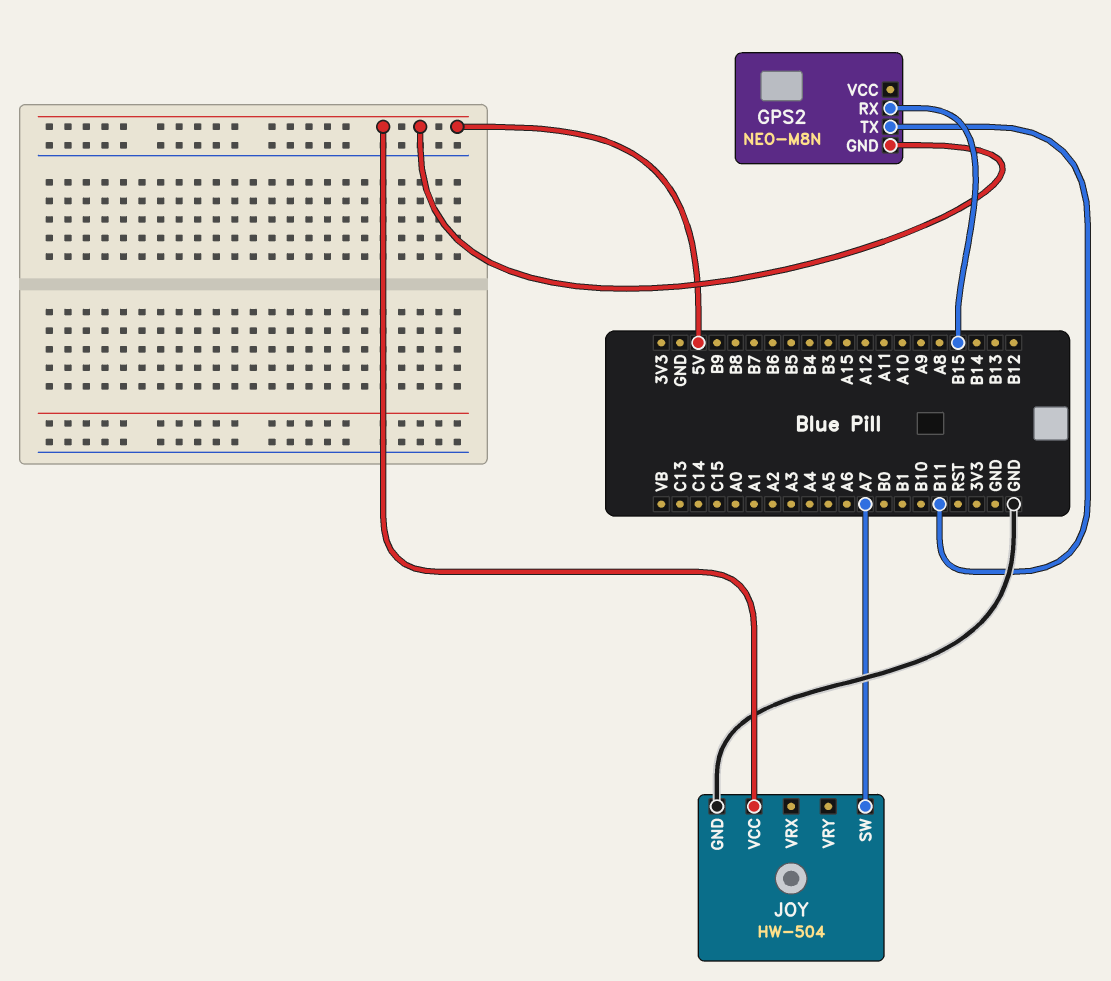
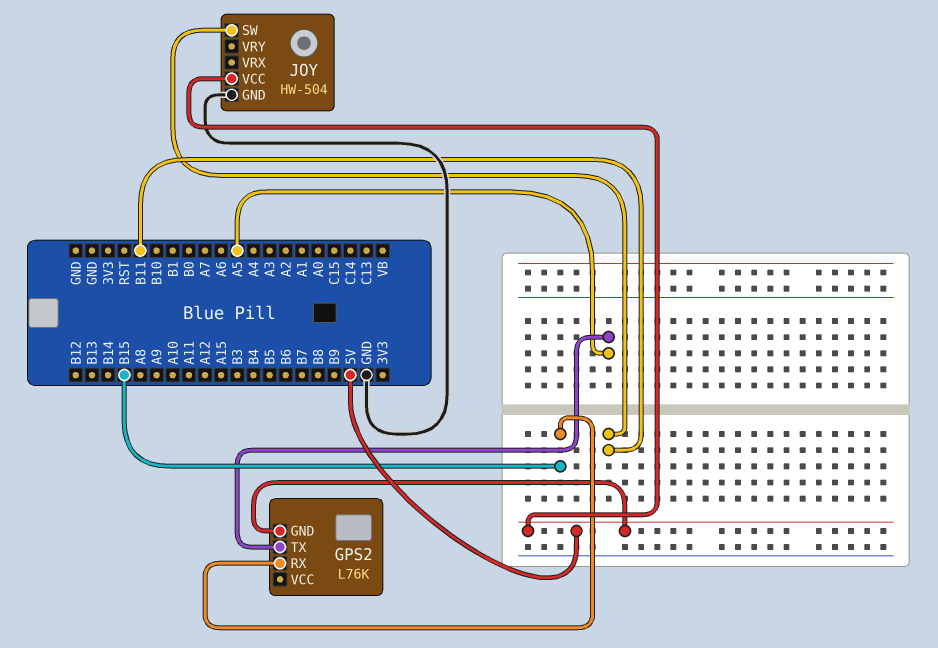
GPS2: NEO-M8N -> L76K
GPS2 pin TX: B11 -> A5
JOY pin SW: A7 -> B11

